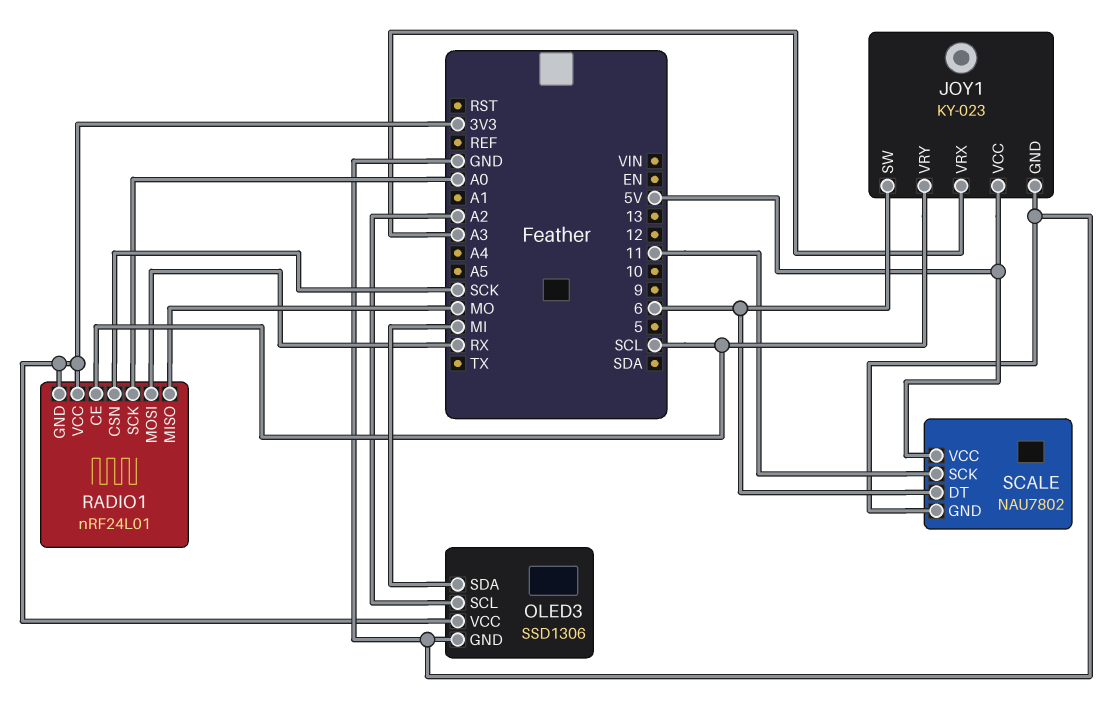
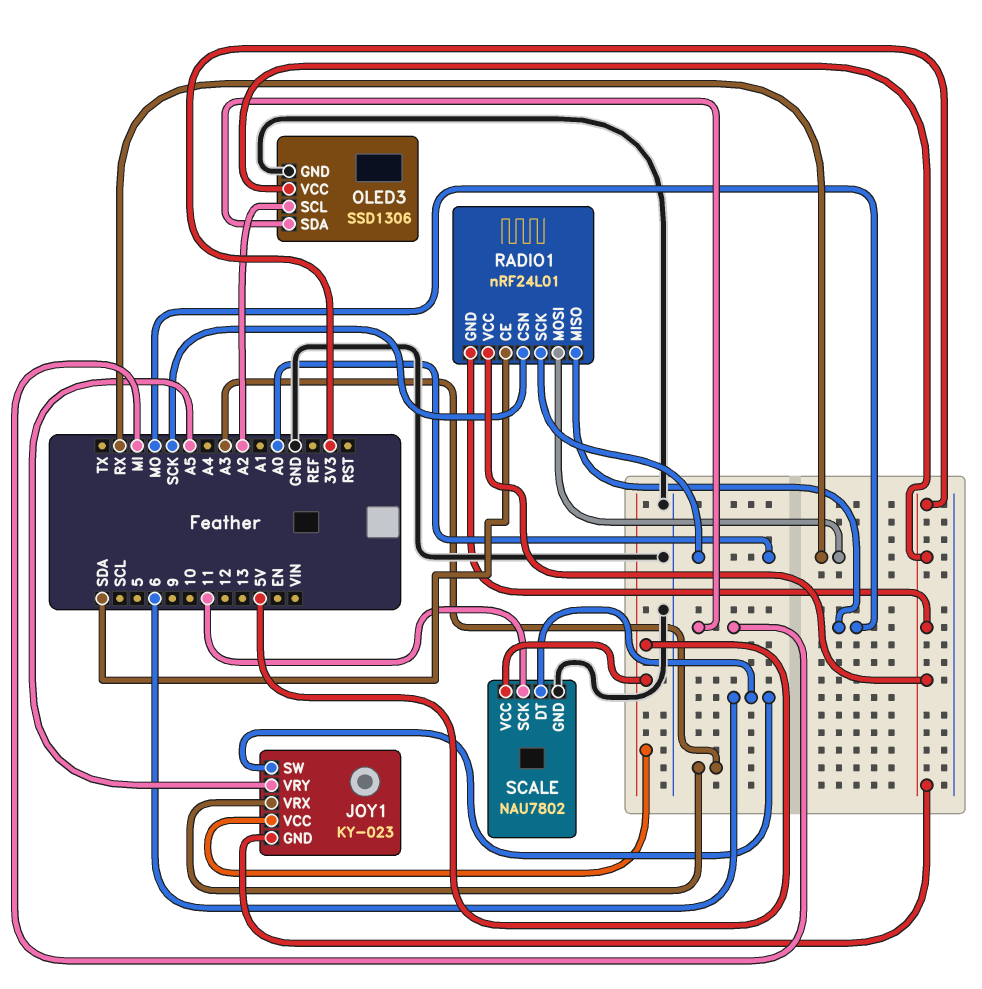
JOY1 pin GND: GND -> 3V3
JOY1 pin VRY: SCL -> A5
RADIO1 pin CE: SCL -> SDA

